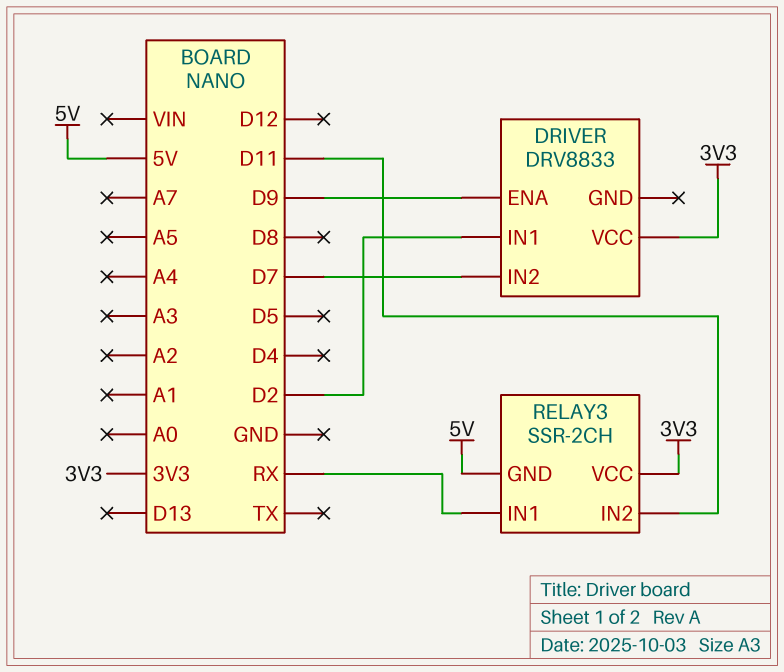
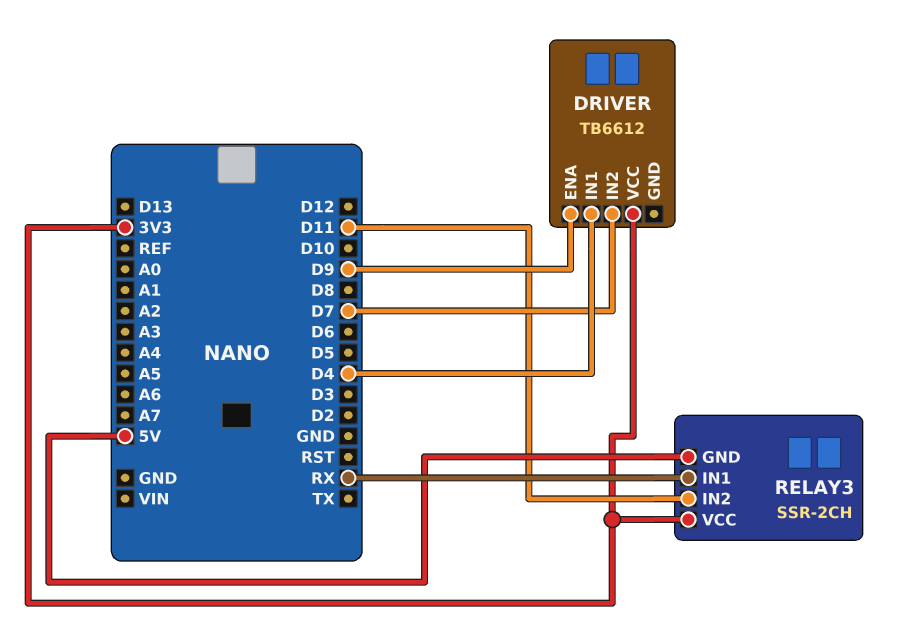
DRIVER: DRV8833 -> TB6612
DRIVER pin IN1: D2 -> D4

